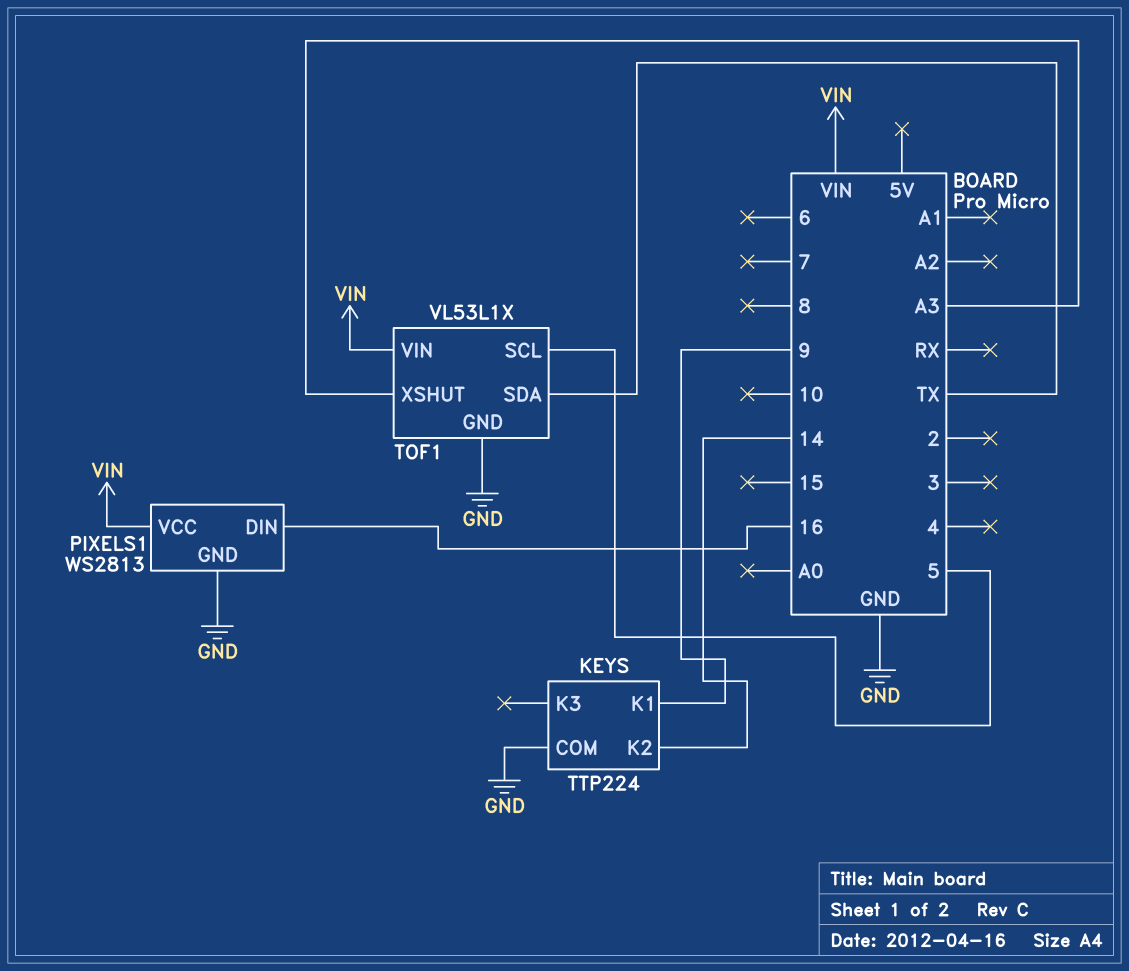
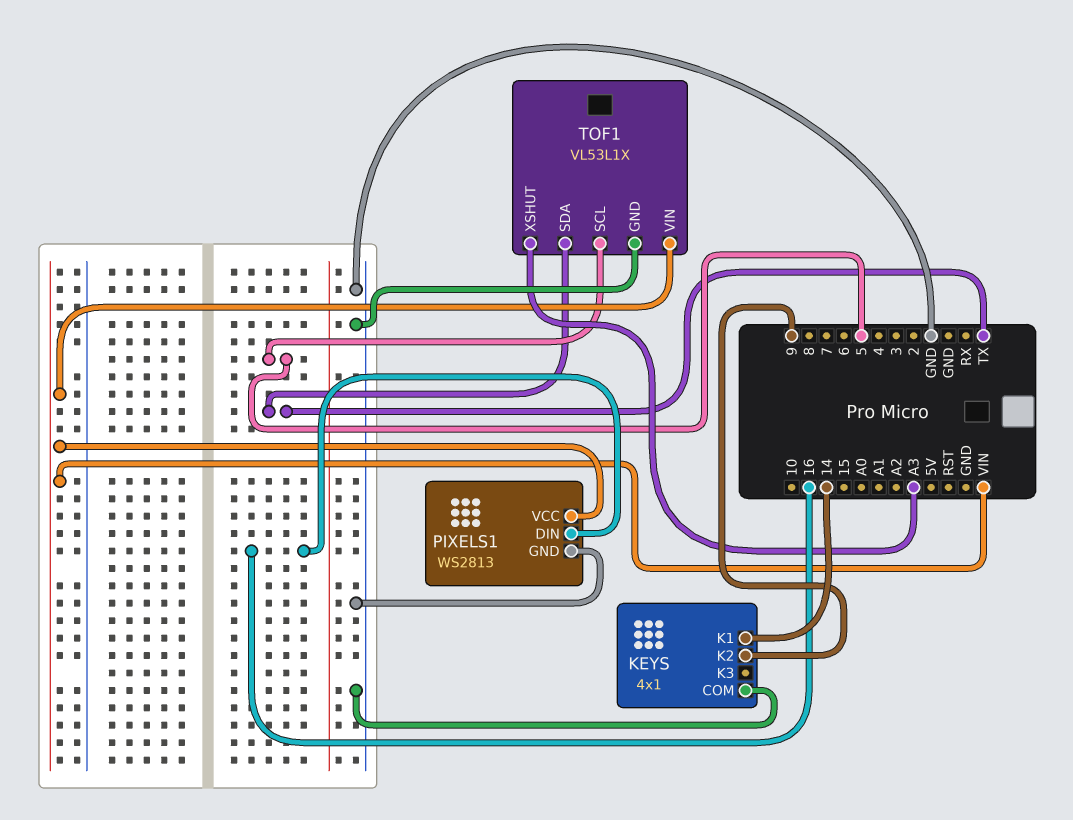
KEYS: TTP224 -> 4x1
KEYS pin K1: 9 -> 14
KEYS pin K2: 14 -> 9

